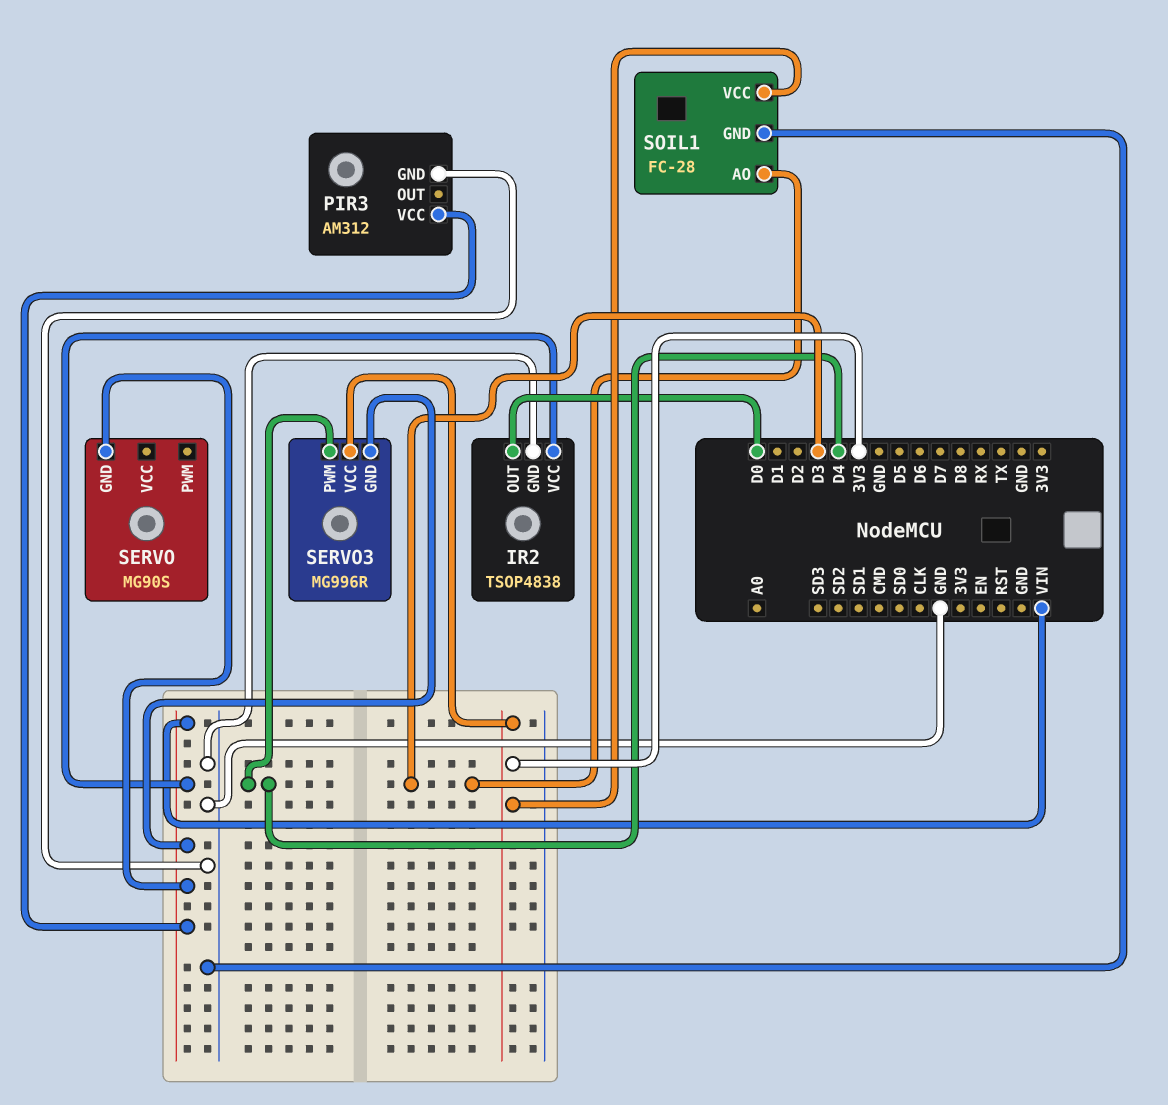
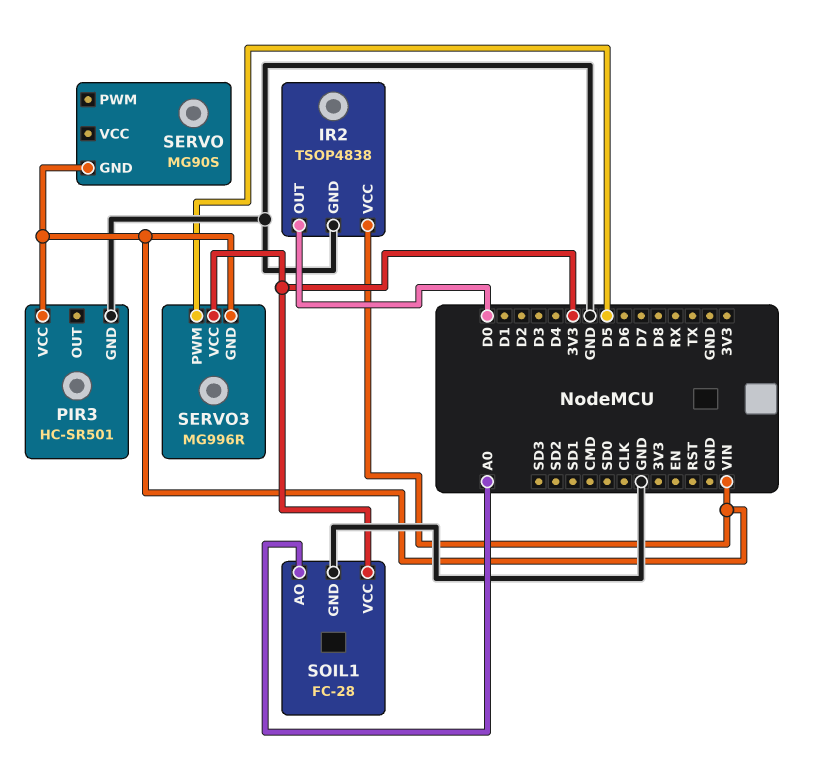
PIR3: AM312 -> HC-SR501
SERVO3 pin PWM: D4 -> D5
SOIL1 pin AO: D3 -> A0

